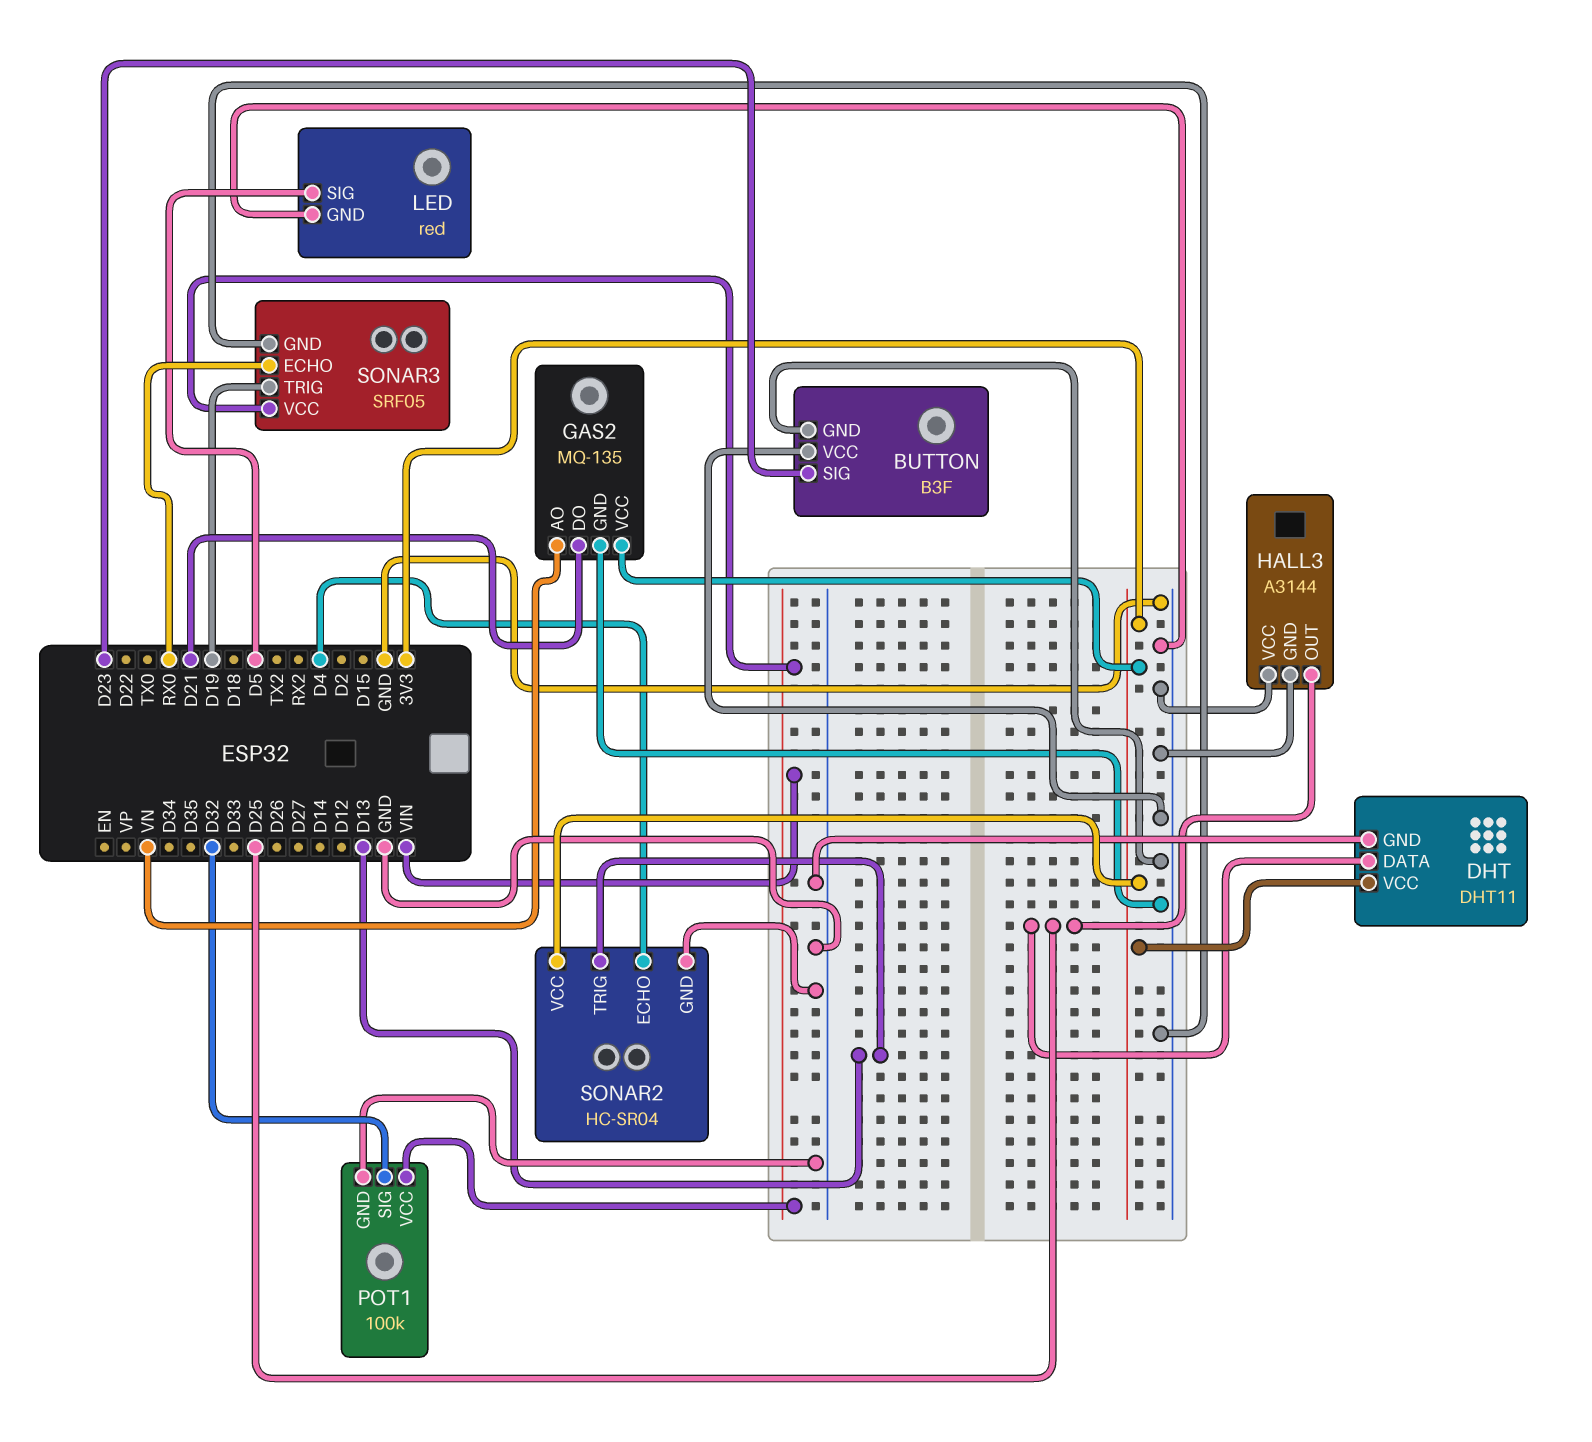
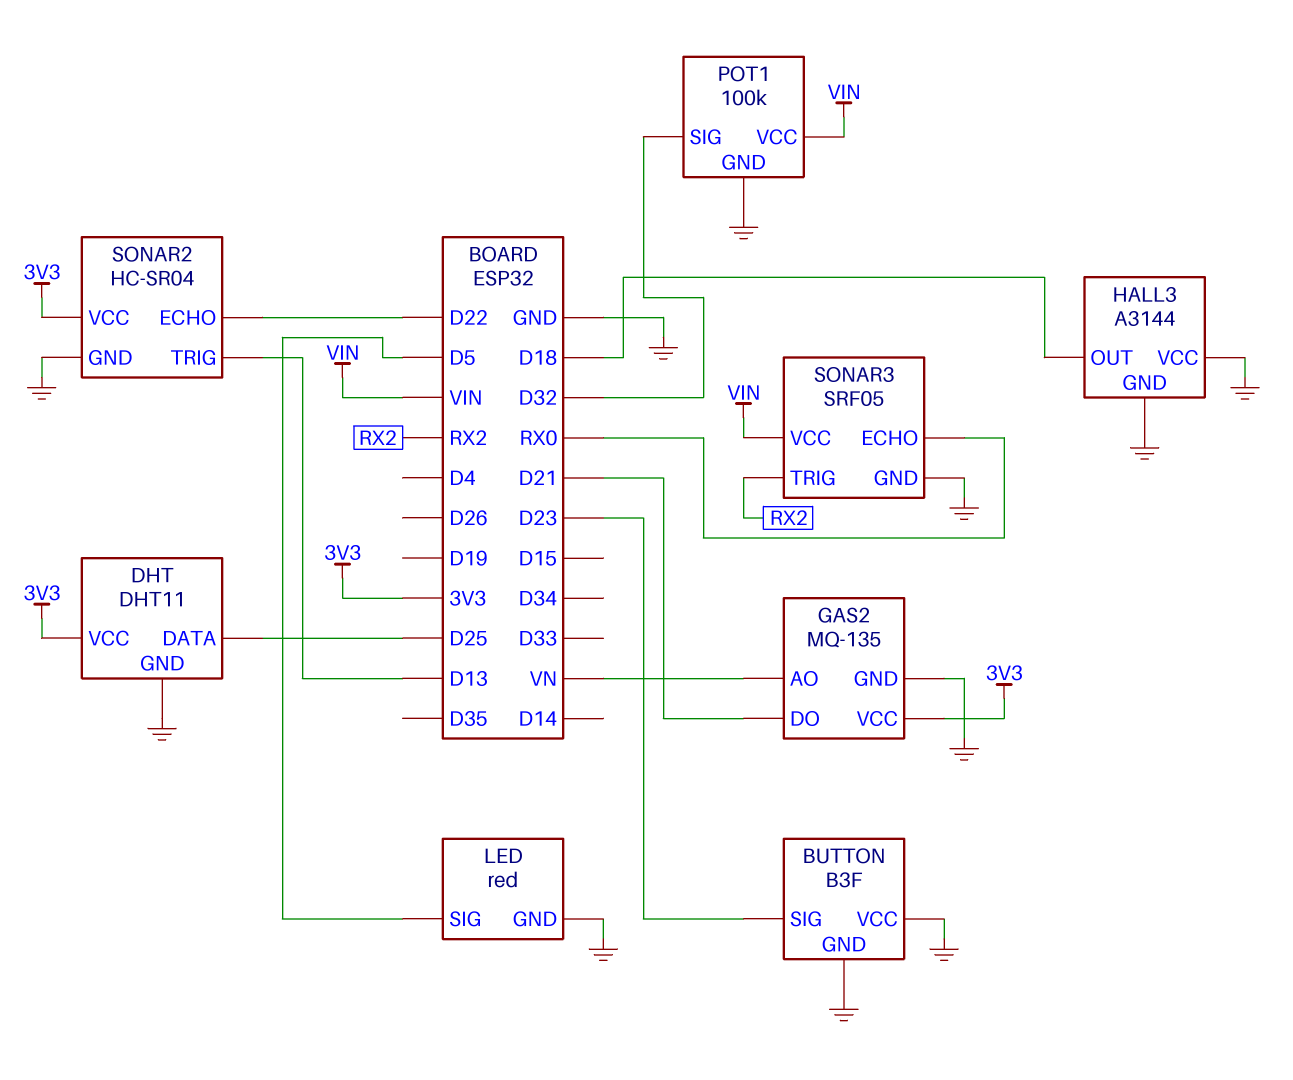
HALL3 pin OUT: D25 -> D18
SONAR2 pin ECHO: D4 -> D22
SONAR3 pin TRIG: D19 -> RX2

